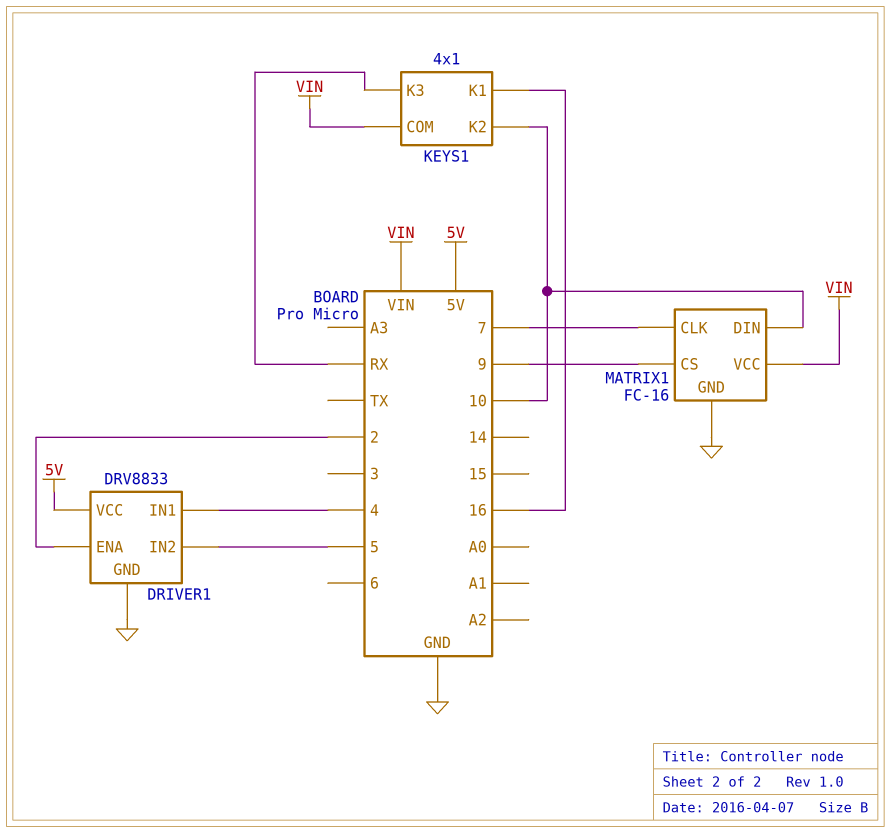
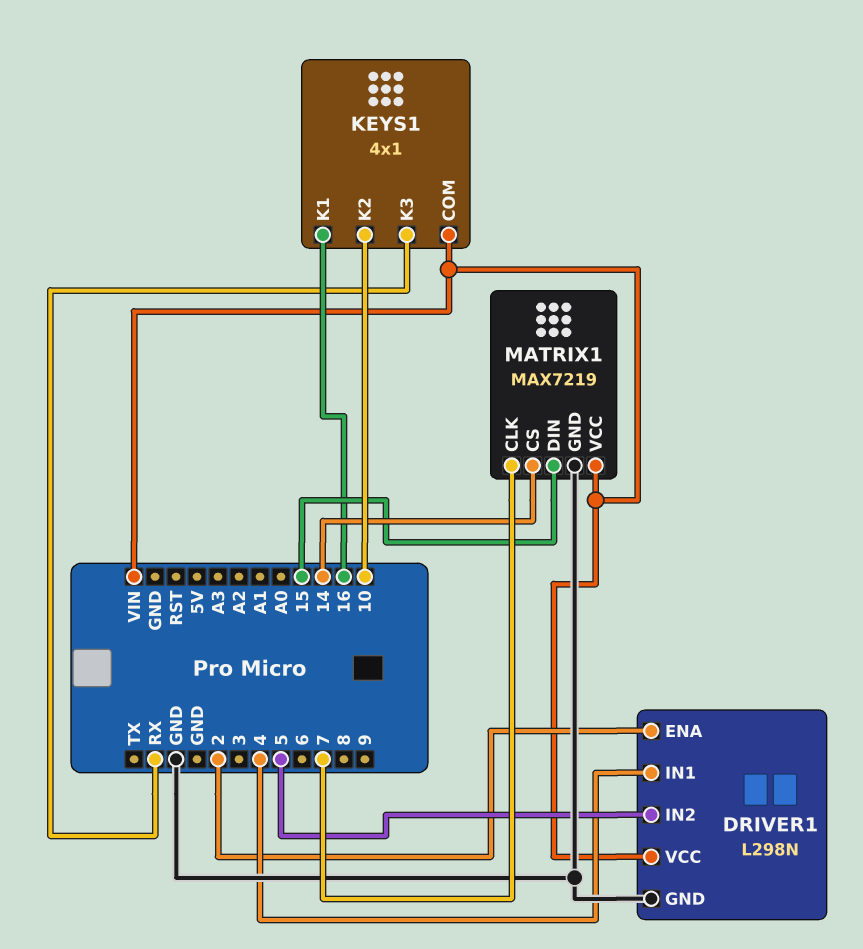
DRIVER1: DRV8833 -> L298N
DRIVER1 pin VCC: 5V -> VIN
MATRIX1: FC-16 -> MAX7219
MATRIX1 pin CS: 9 -> 14
MATRIX1 pin DIN: 10 -> 15

